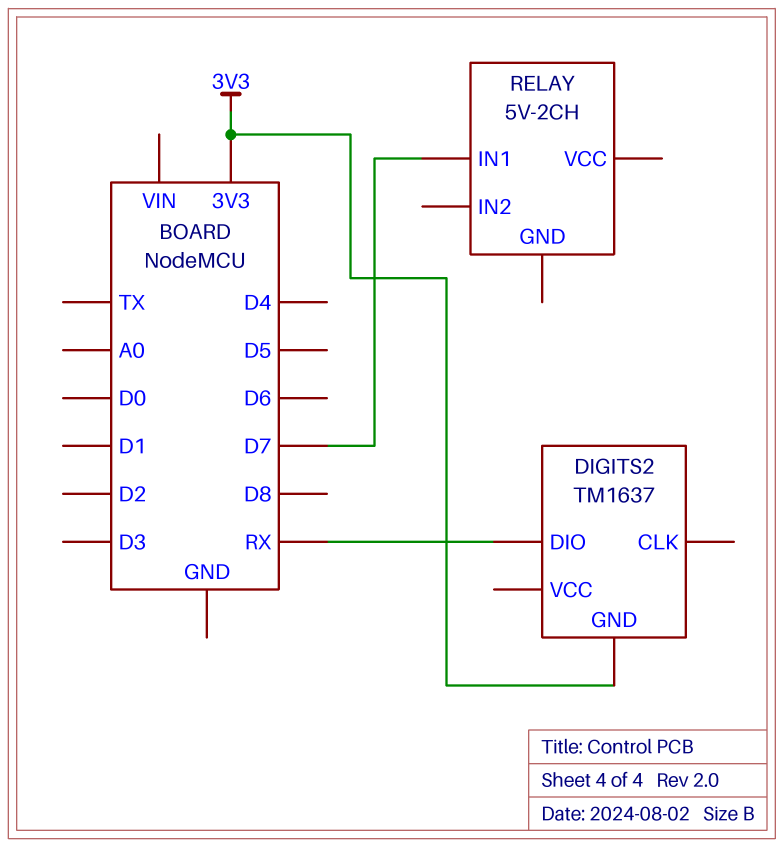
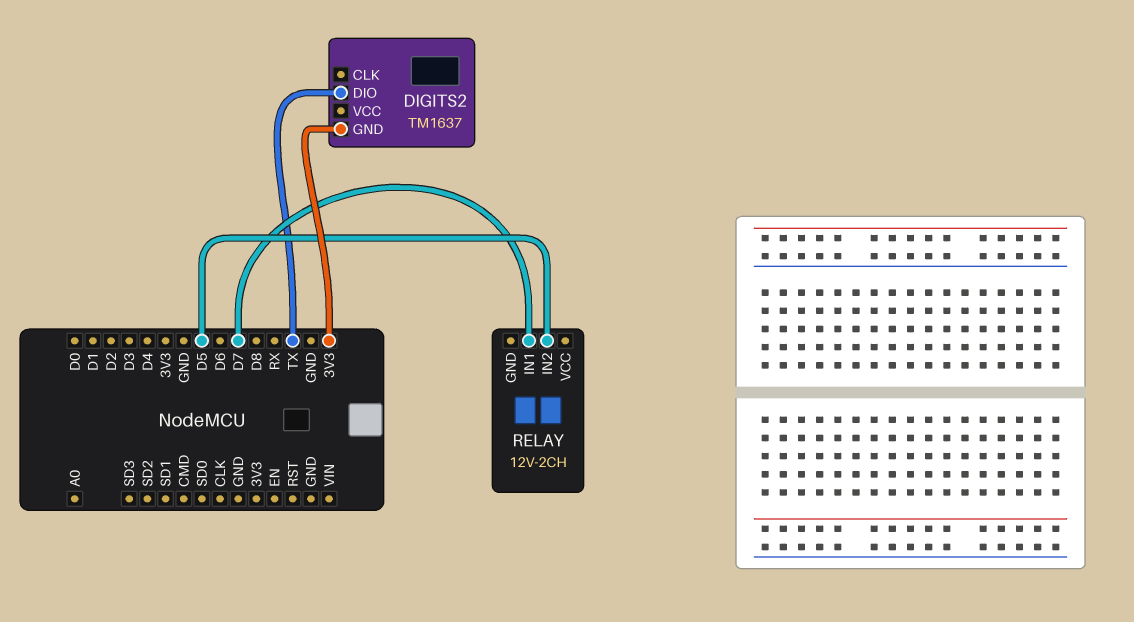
DIGITS2 pin DIO: RX -> TX
RELAY: 5V-2CH -> 12V-2CH
RELAY pin IN2: none -> D5

